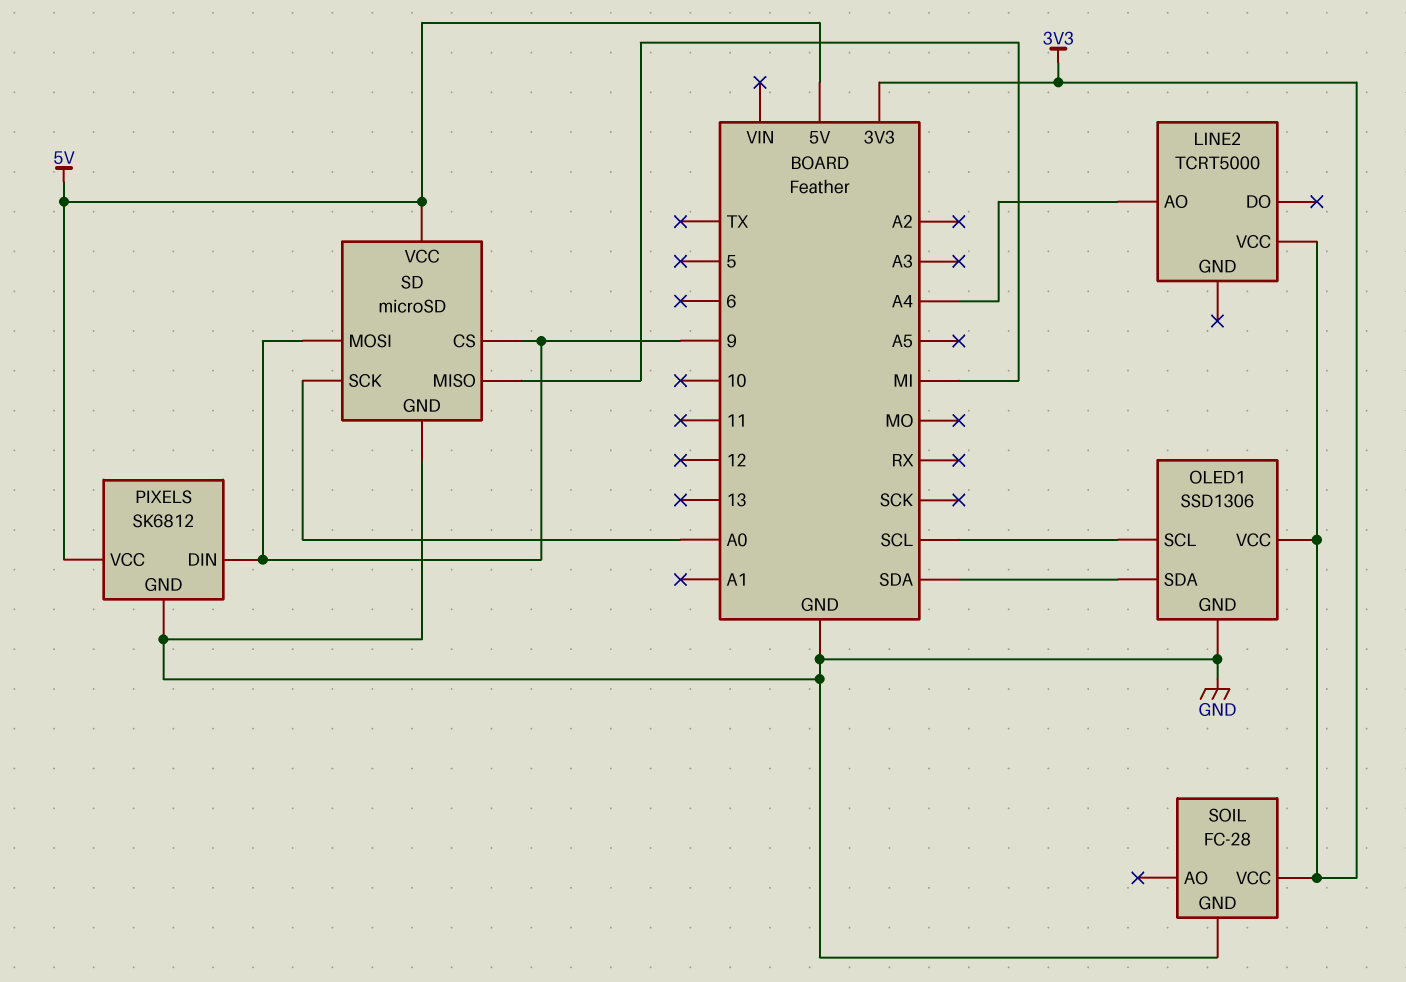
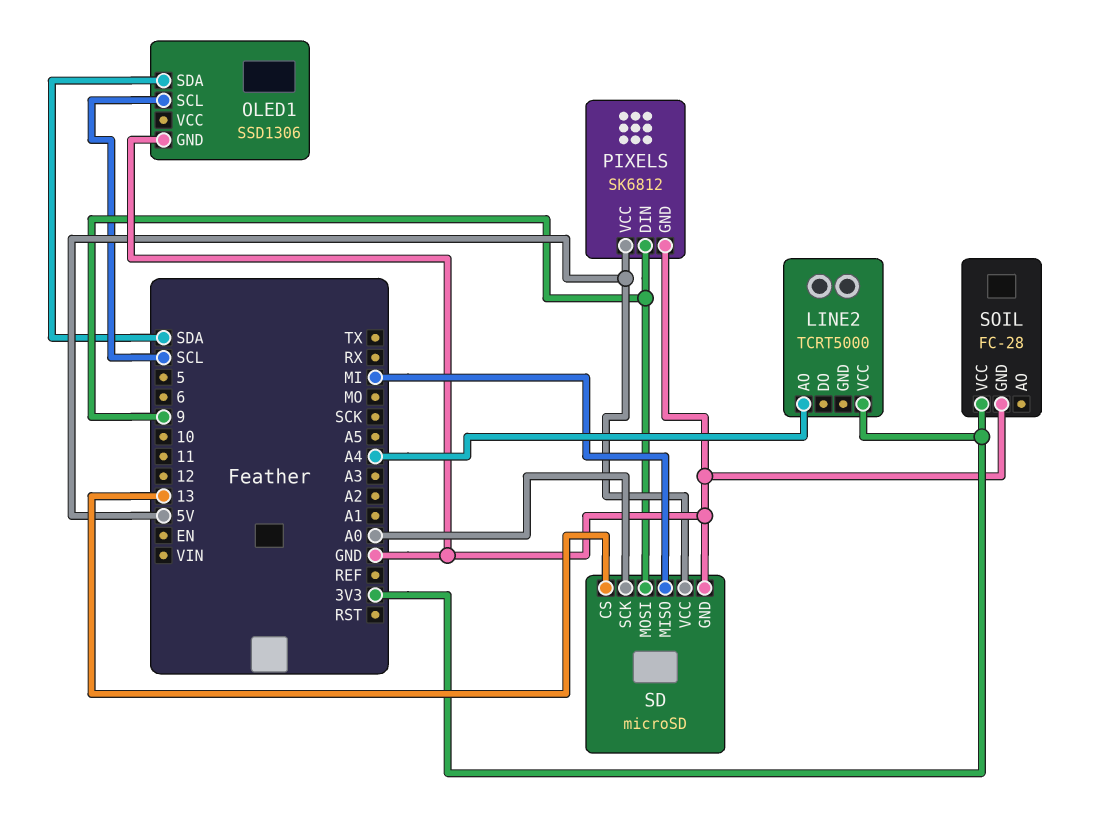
OLED1 pin VCC: 3V3 -> none
SD pin CS: 9 -> 13

